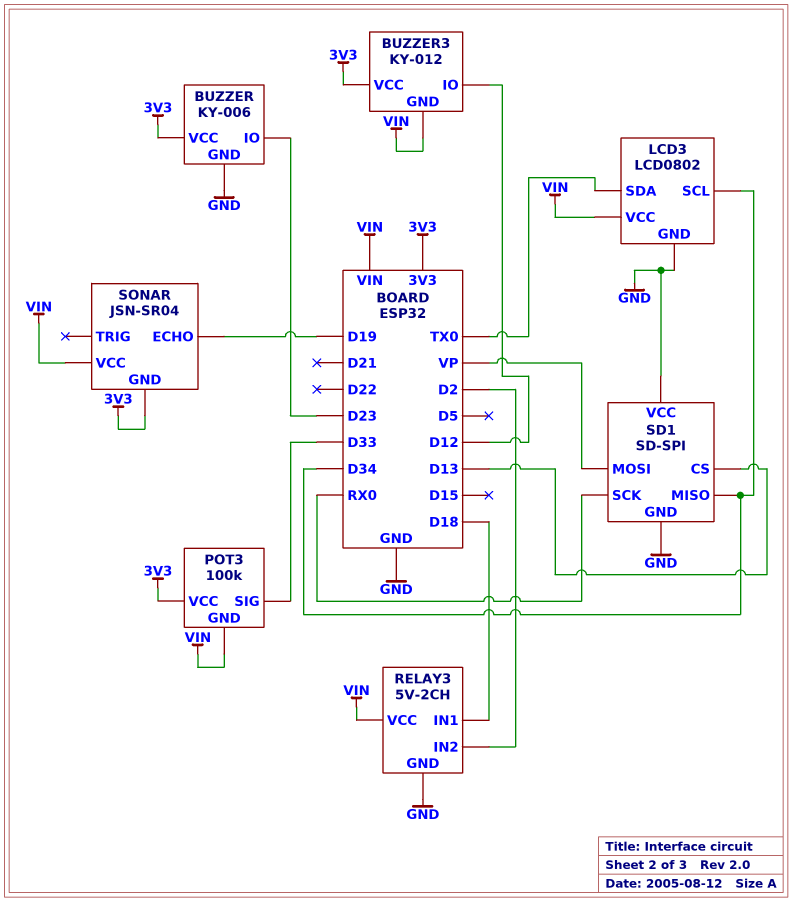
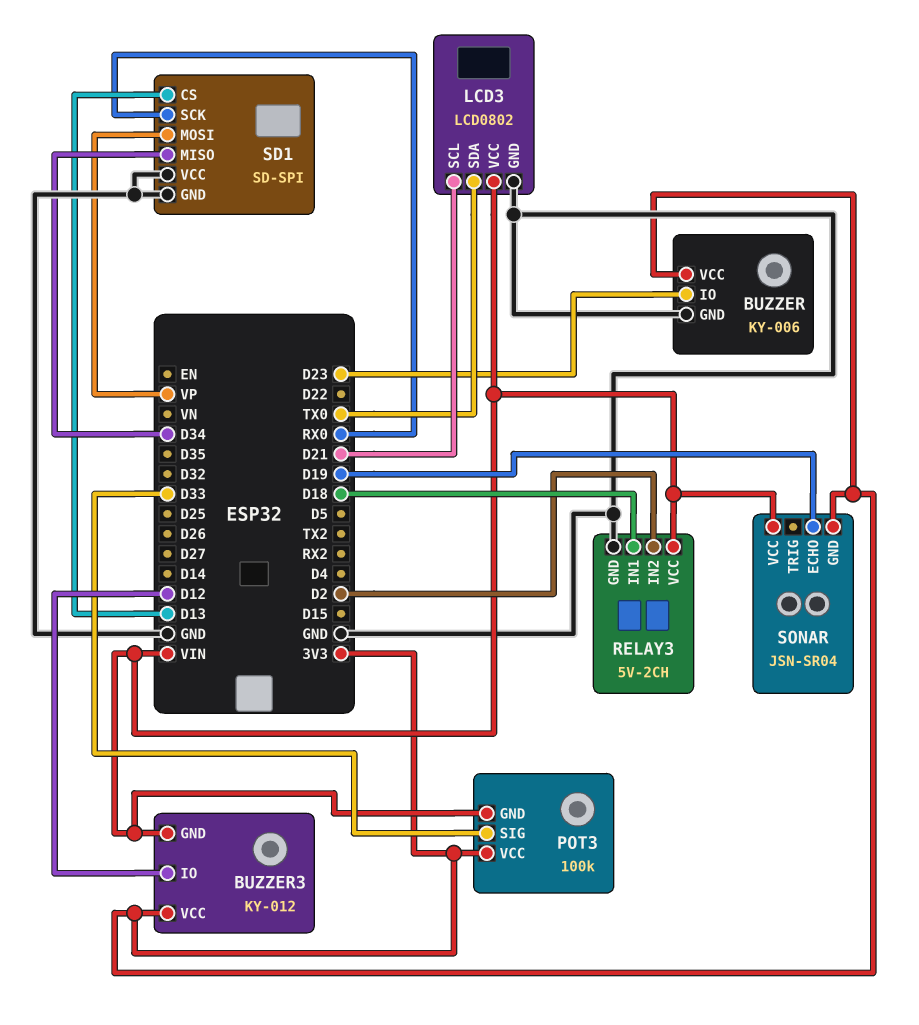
LCD3 pin SCL: D34 -> D21

